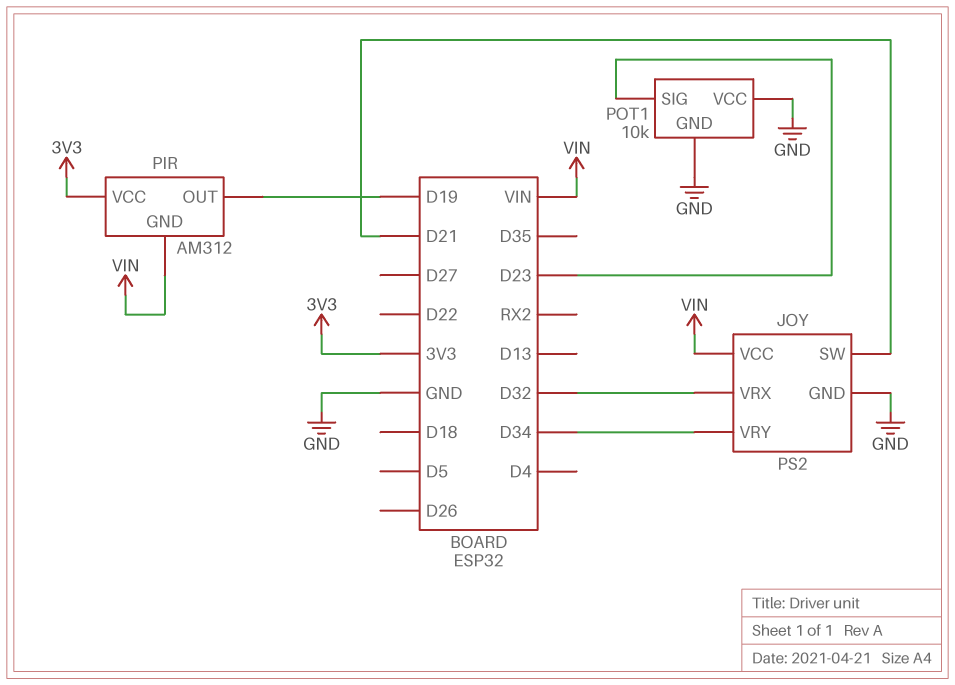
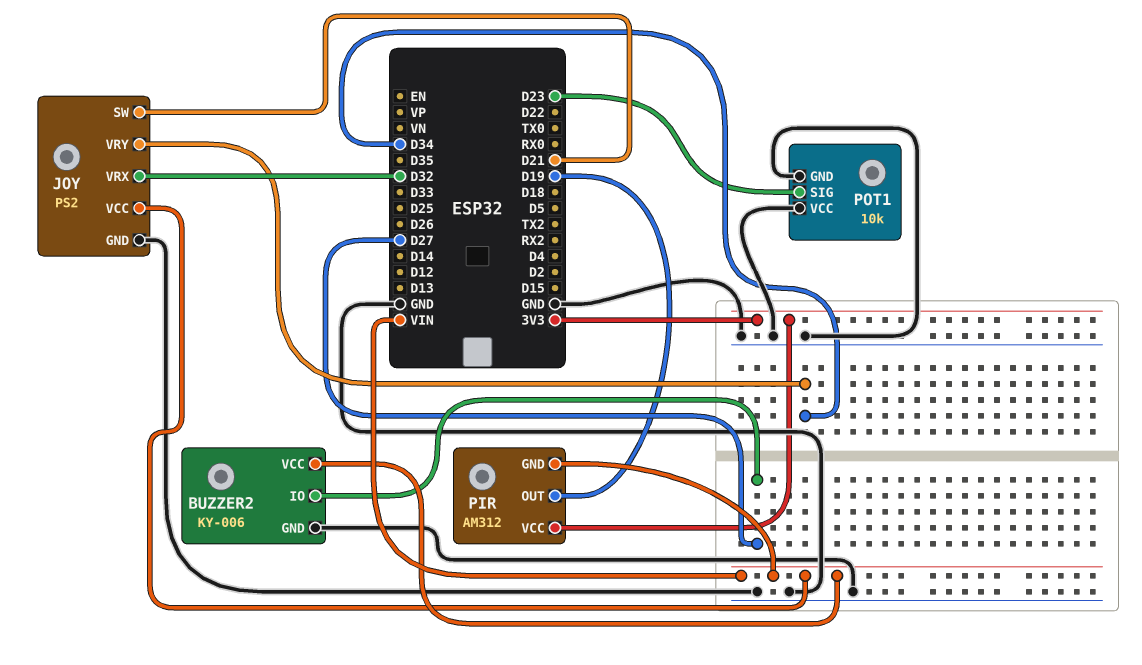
BUZZER2: none -> KY-006
BUZZER2 pin GND: none -> GND
BUZZER2 pin IO: none -> D27
BUZZER2 pin VCC: none -> VIN

